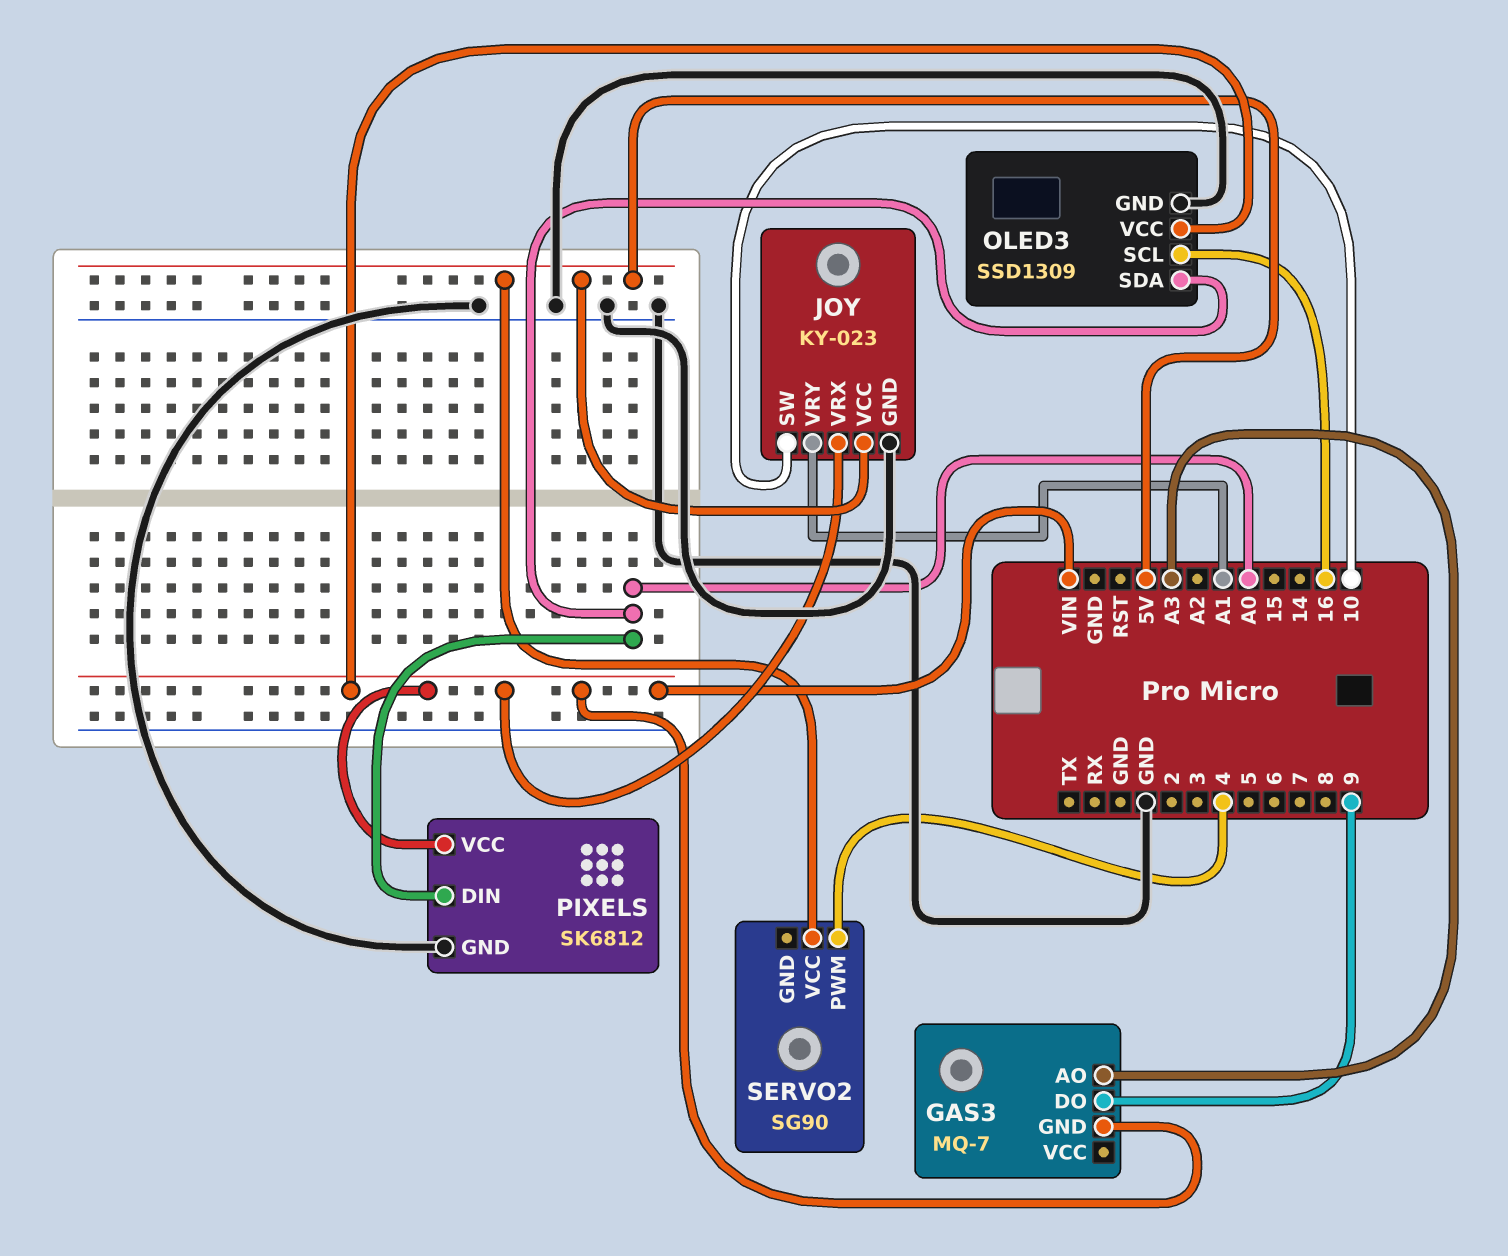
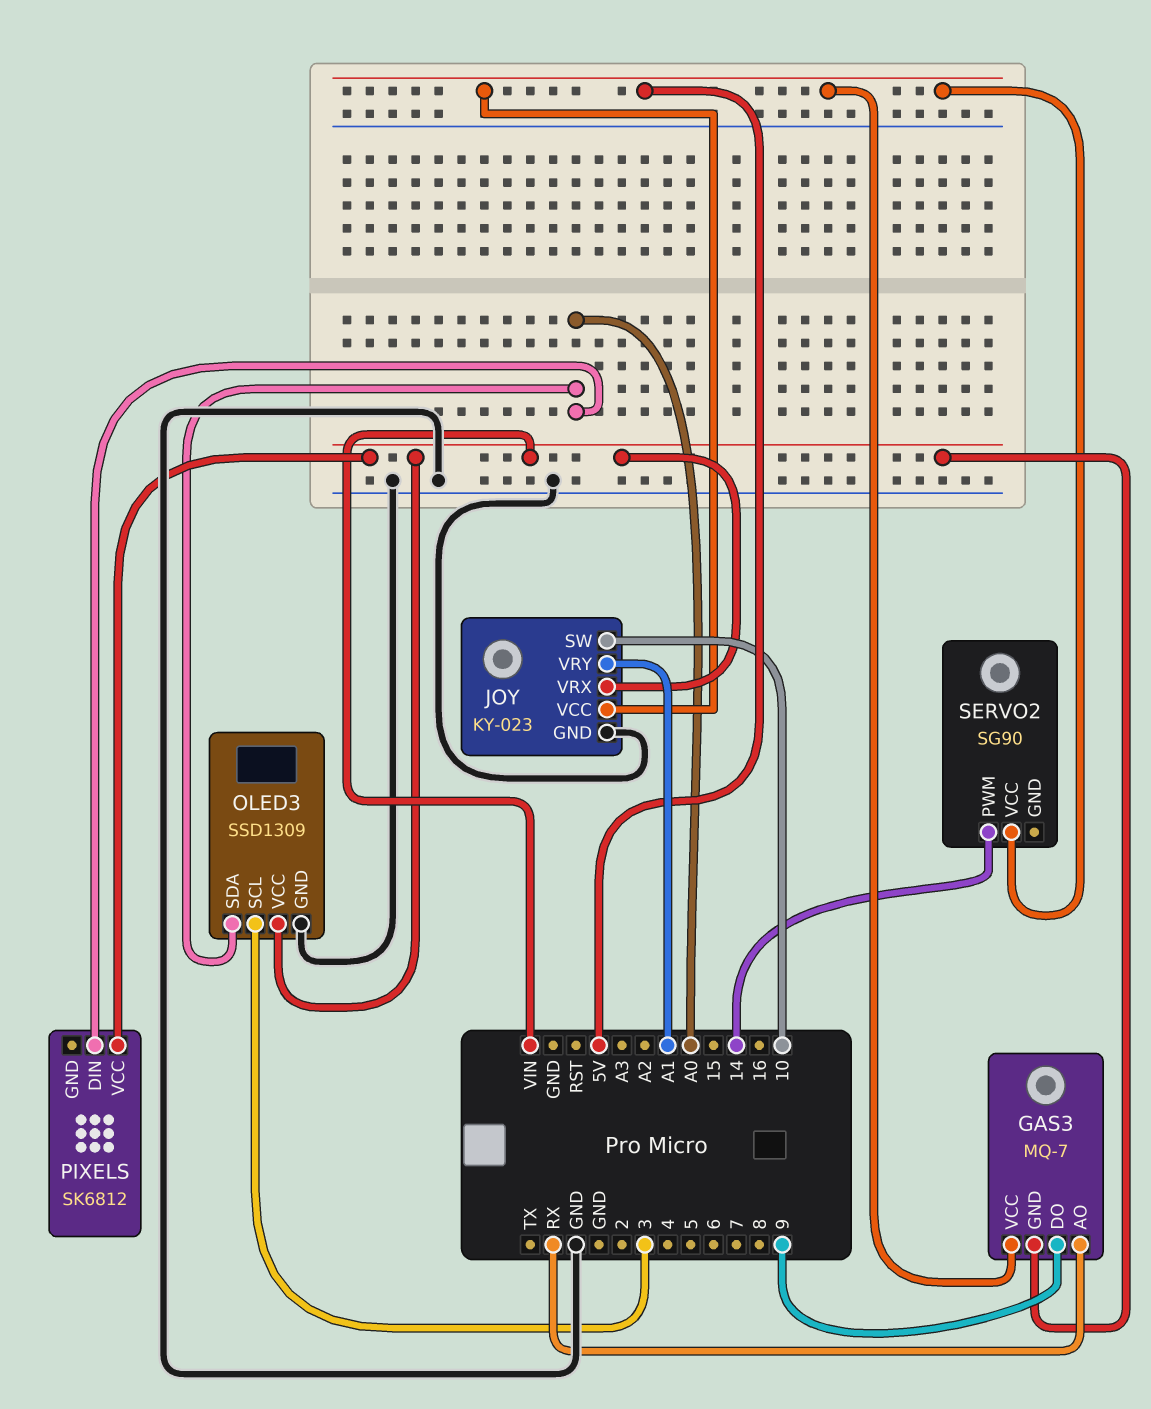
GAS3 pin AO: A3 -> RX
GAS3 pin VCC: none -> 5V
OLED3 pin SCL: 16 -> 3
PIXELS pin GND: GND -> none
SERVO2 pin PWM: 4 -> 14

